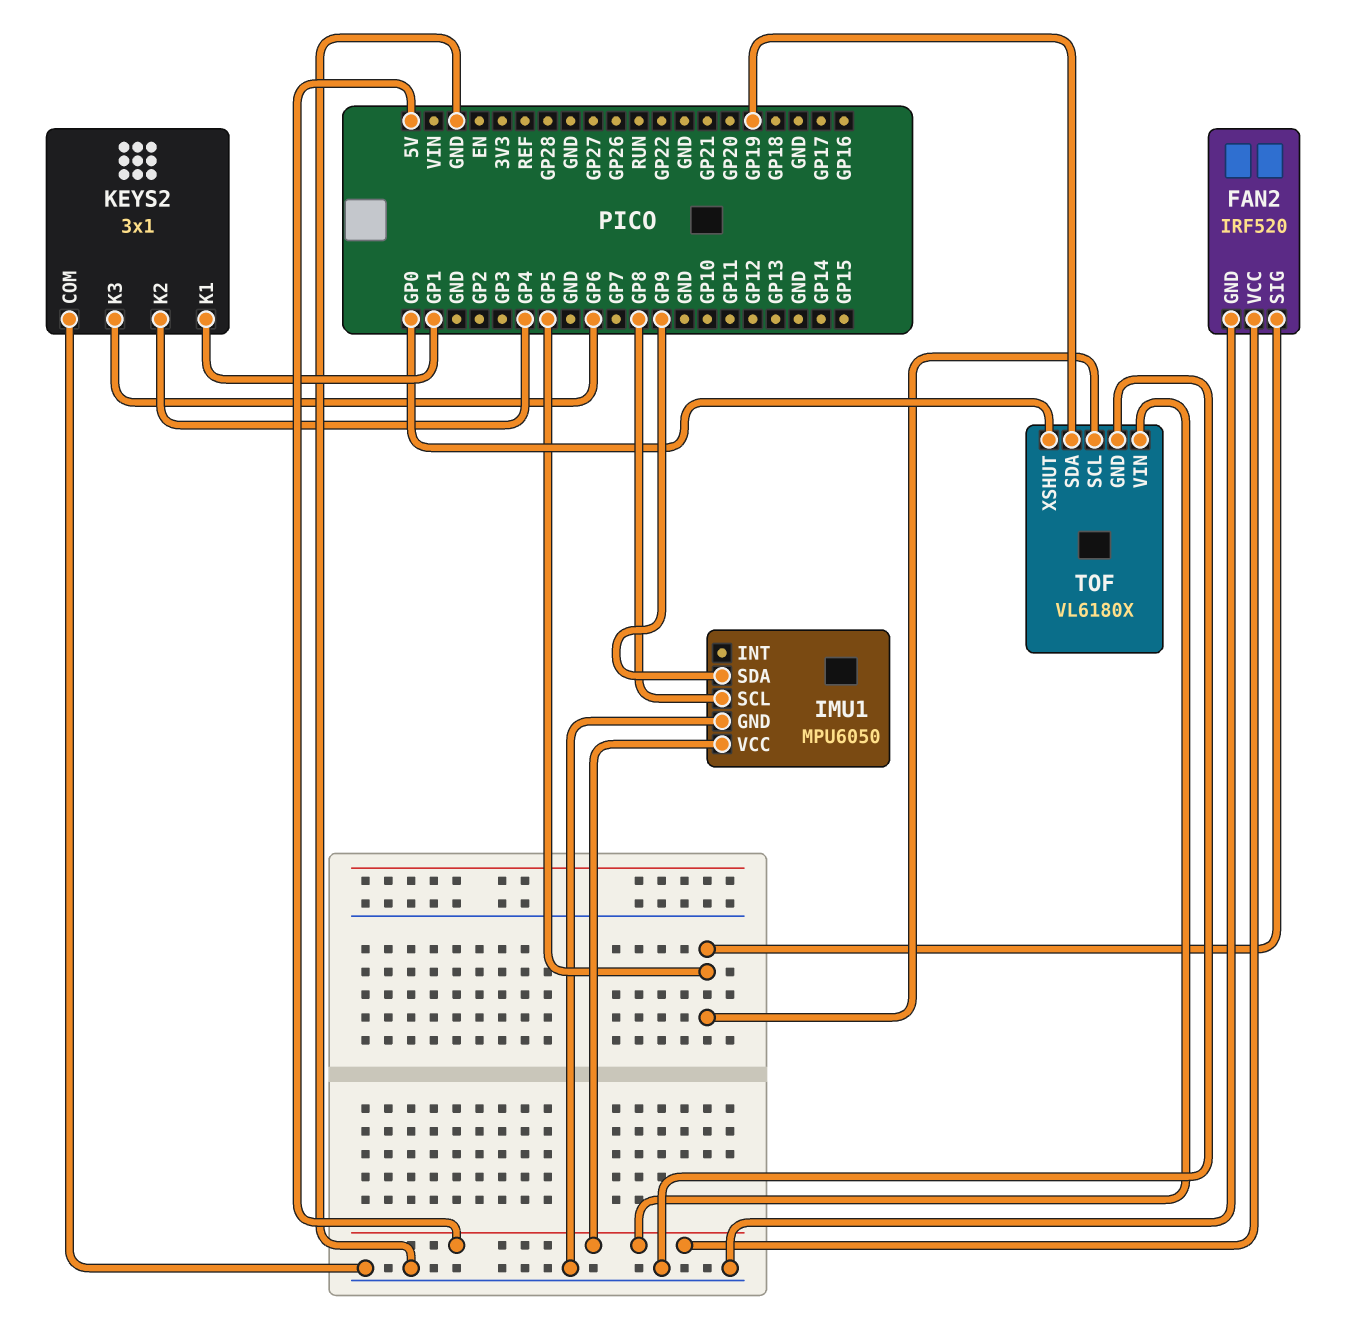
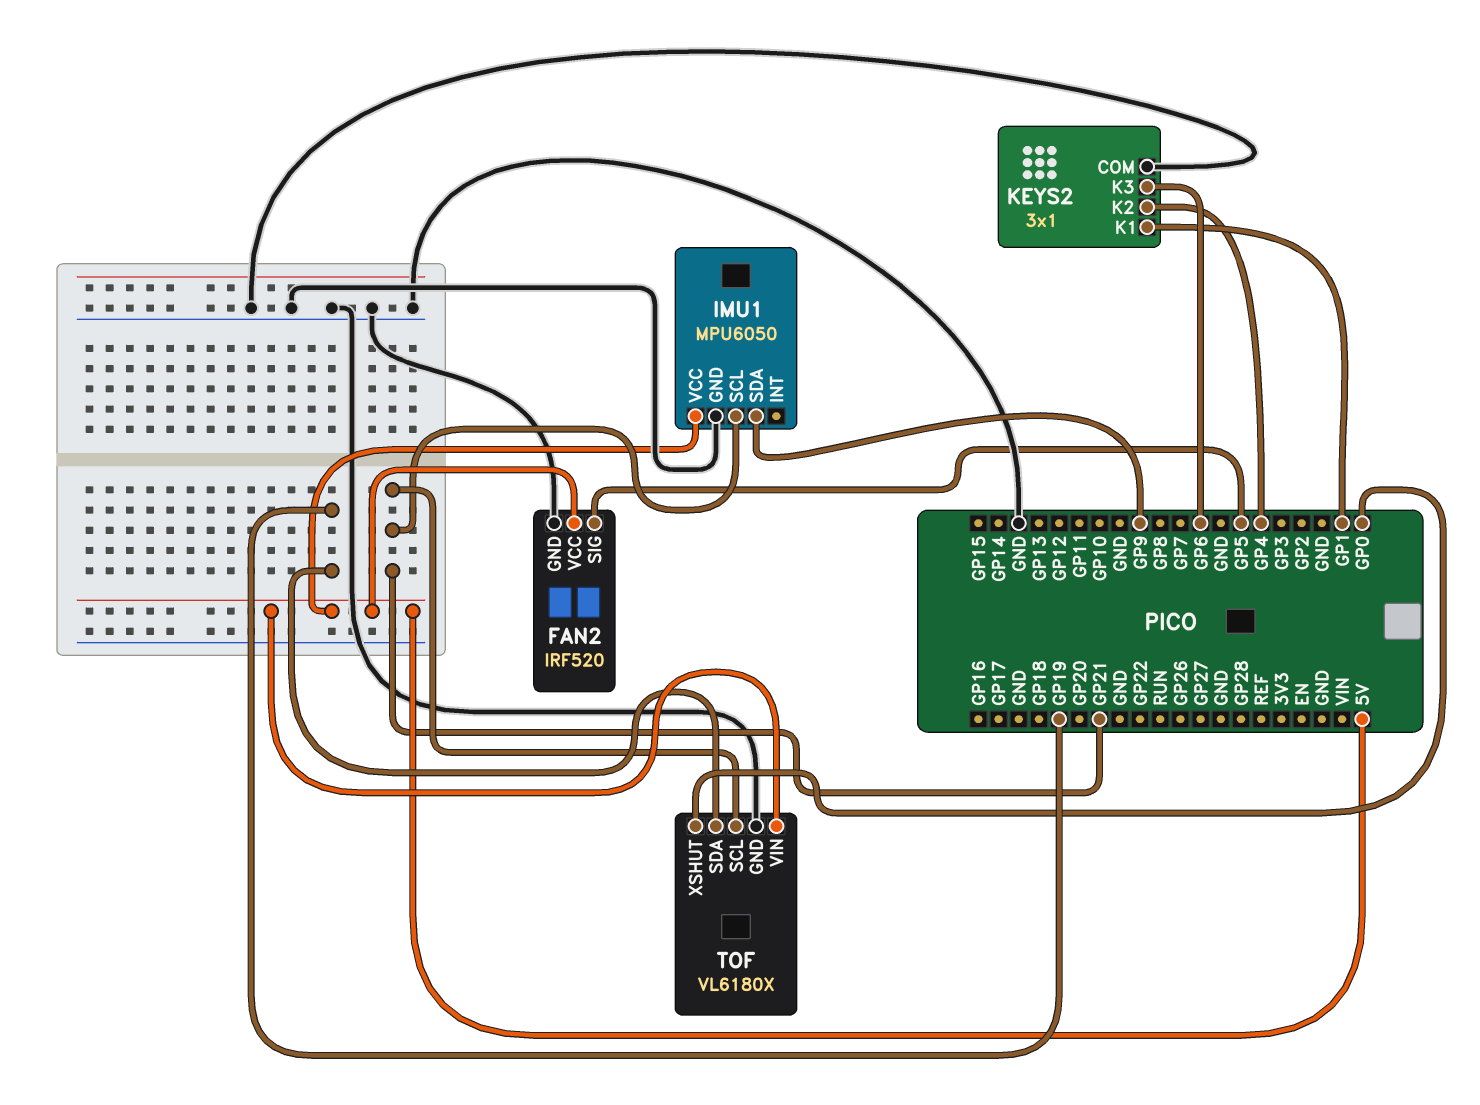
IMU1 pin SCL: GP8 -> GP21
TOF pin SCL: GP5 -> GP21

